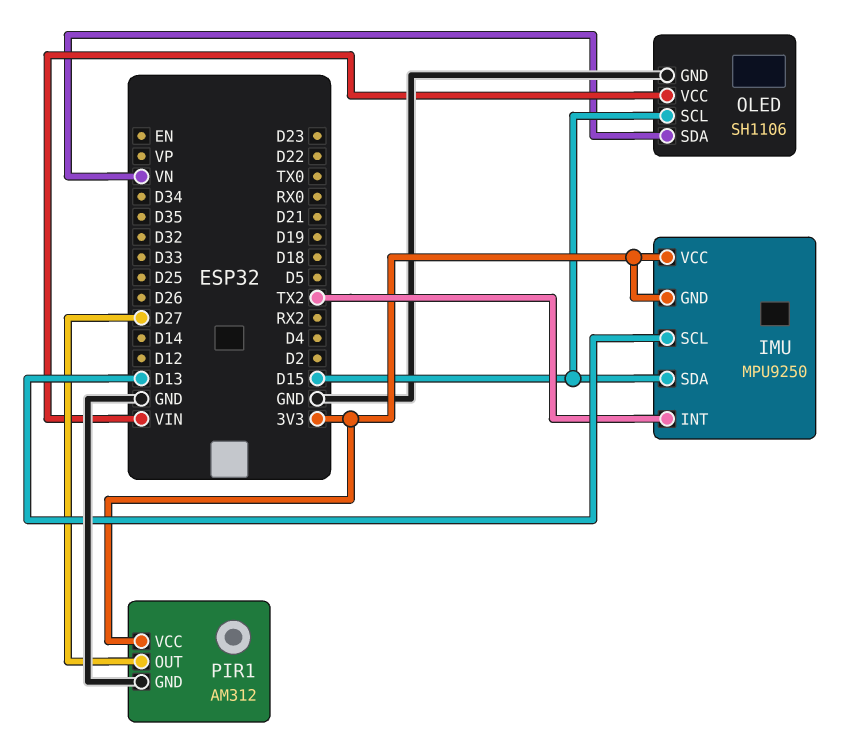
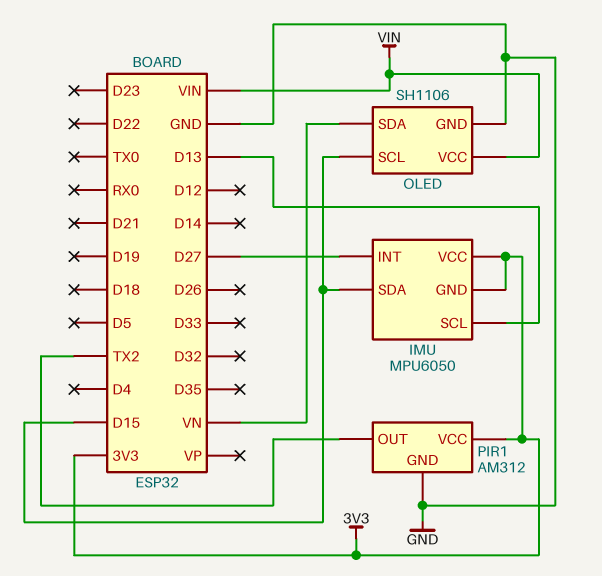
IMU: MPU9250 -> MPU6050
IMU pin INT: TX2 -> D27
PIR1 pin OUT: D27 -> TX2

